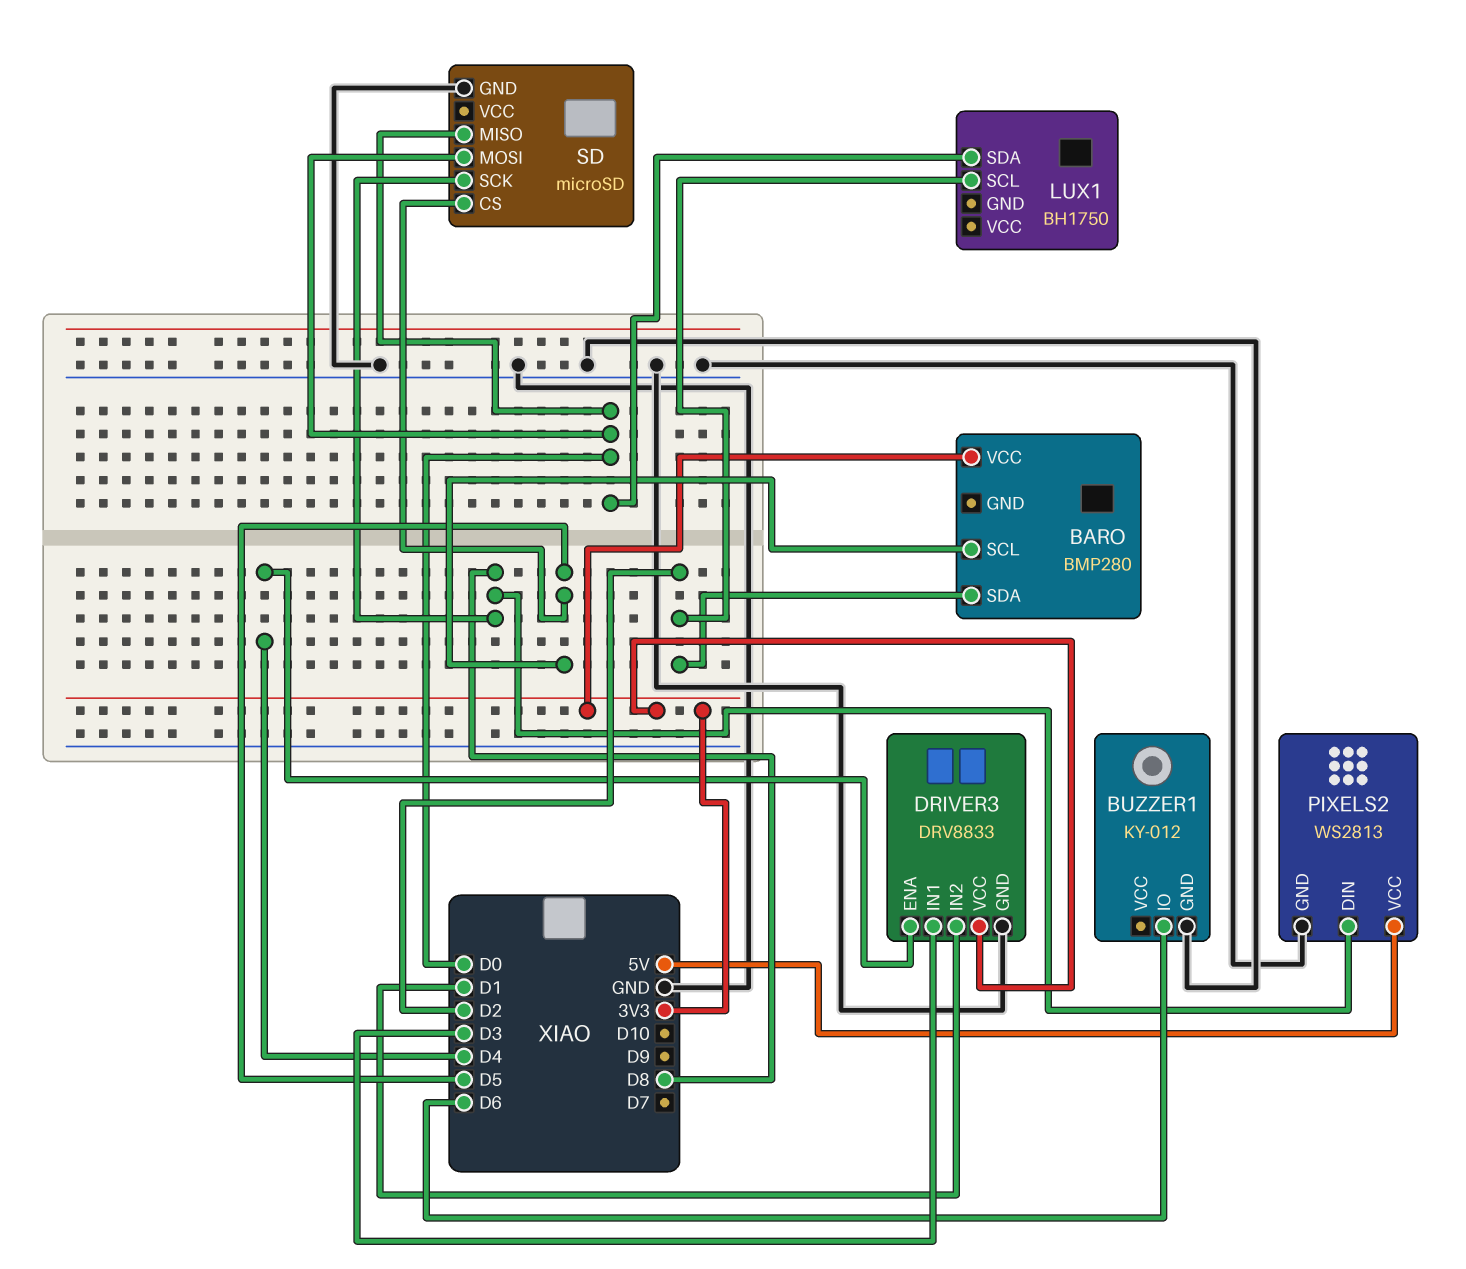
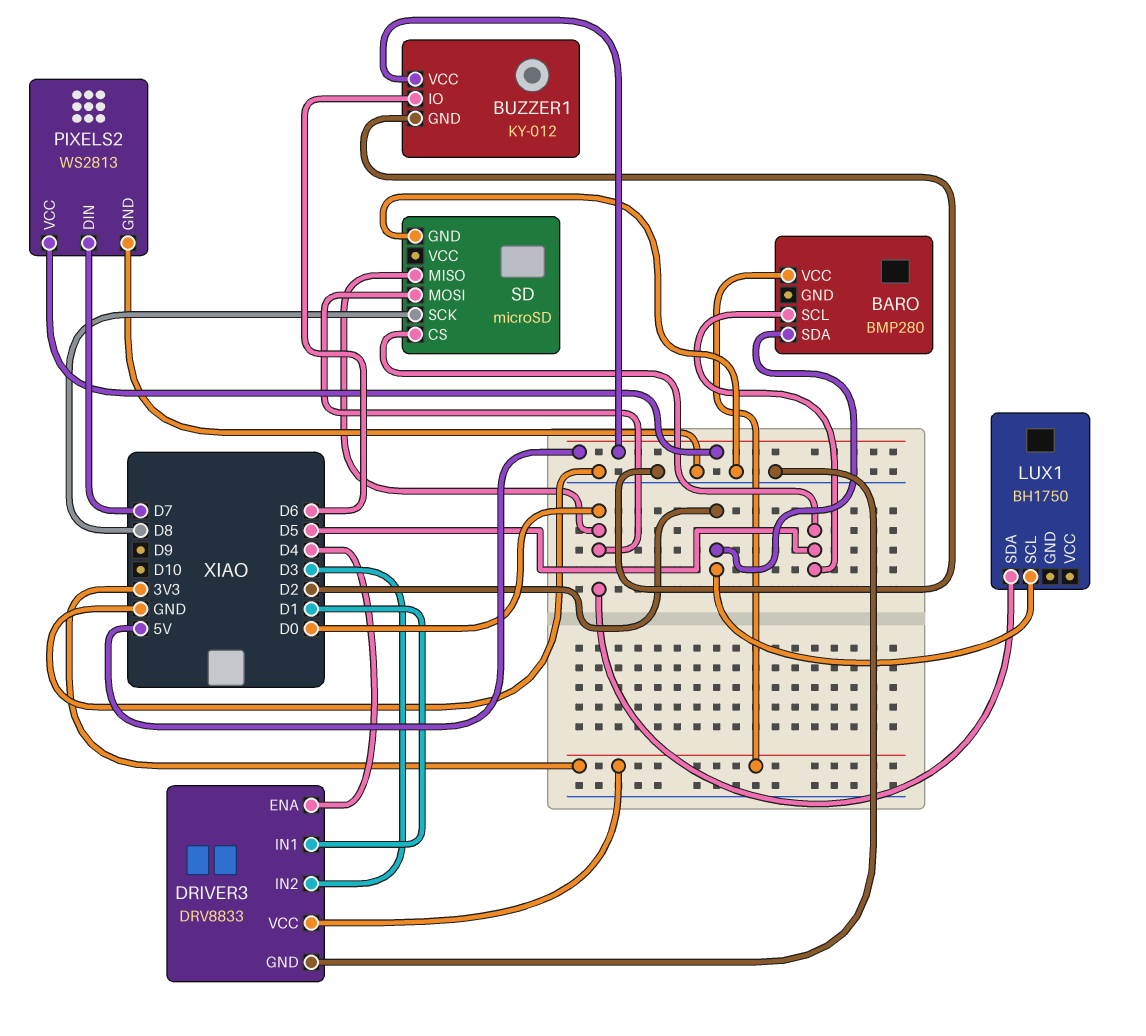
BUZZER1 pin VCC: none -> 5V
DRIVER3 pin IN1: D3 -> D1
DRIVER3 pin IN2: D1 -> D3
PIXELS2 pin DIN: D8 -> D7

